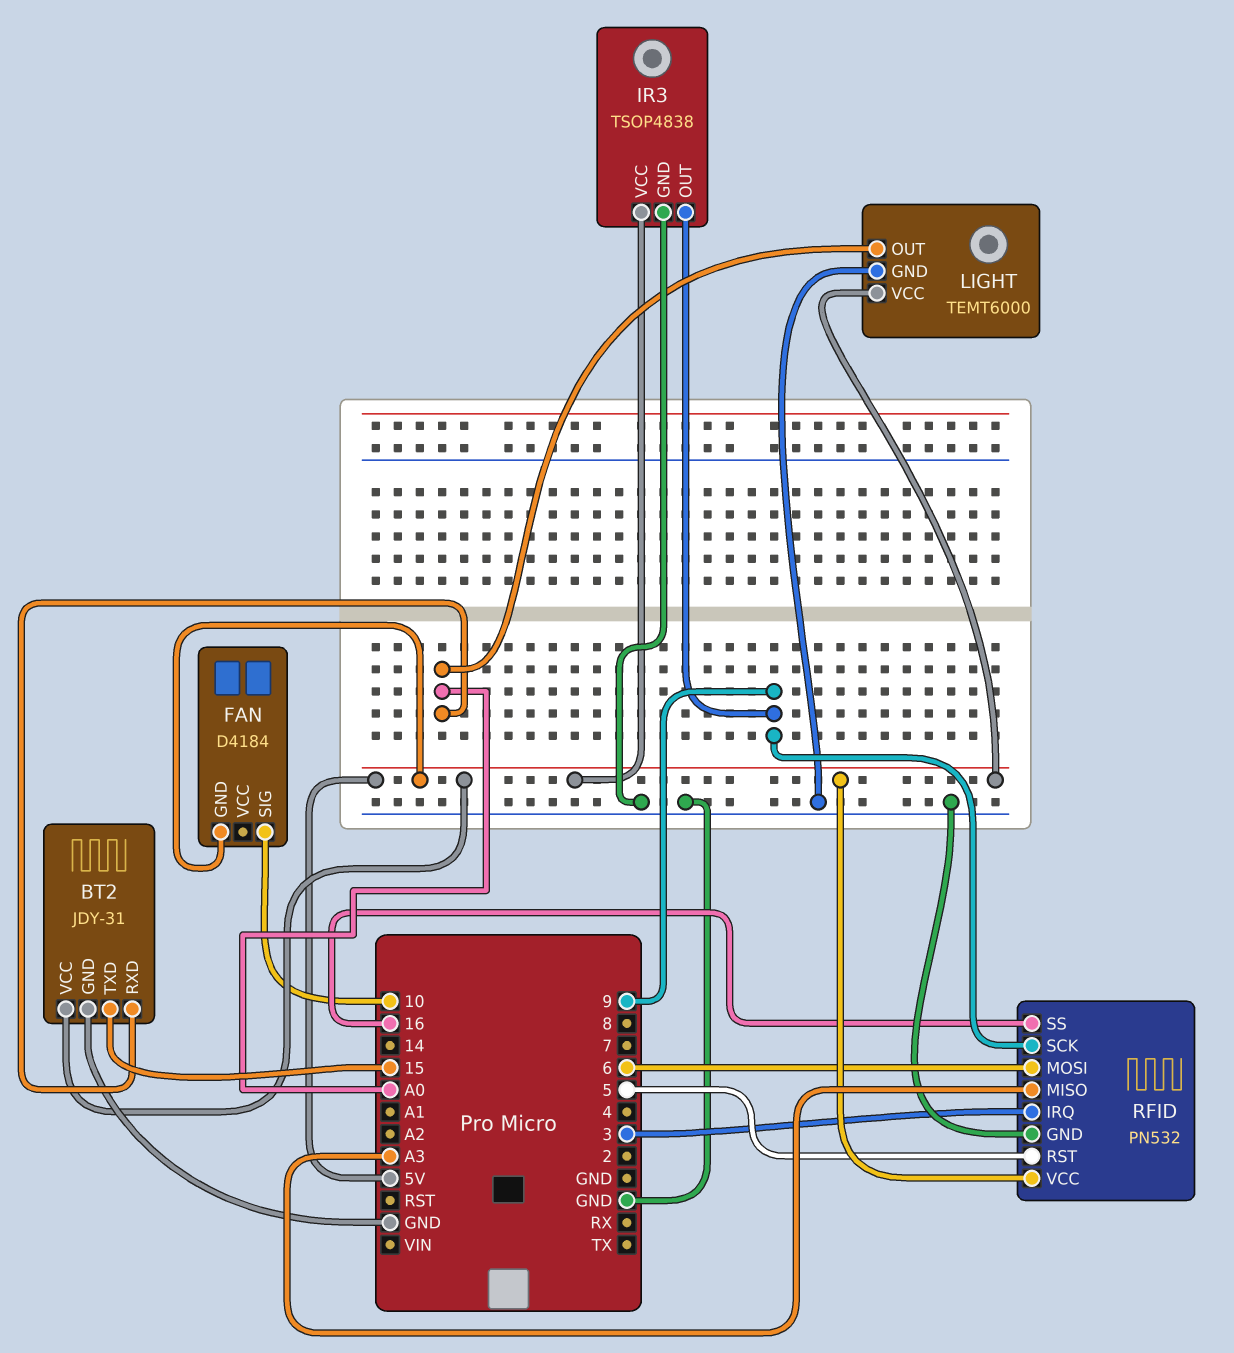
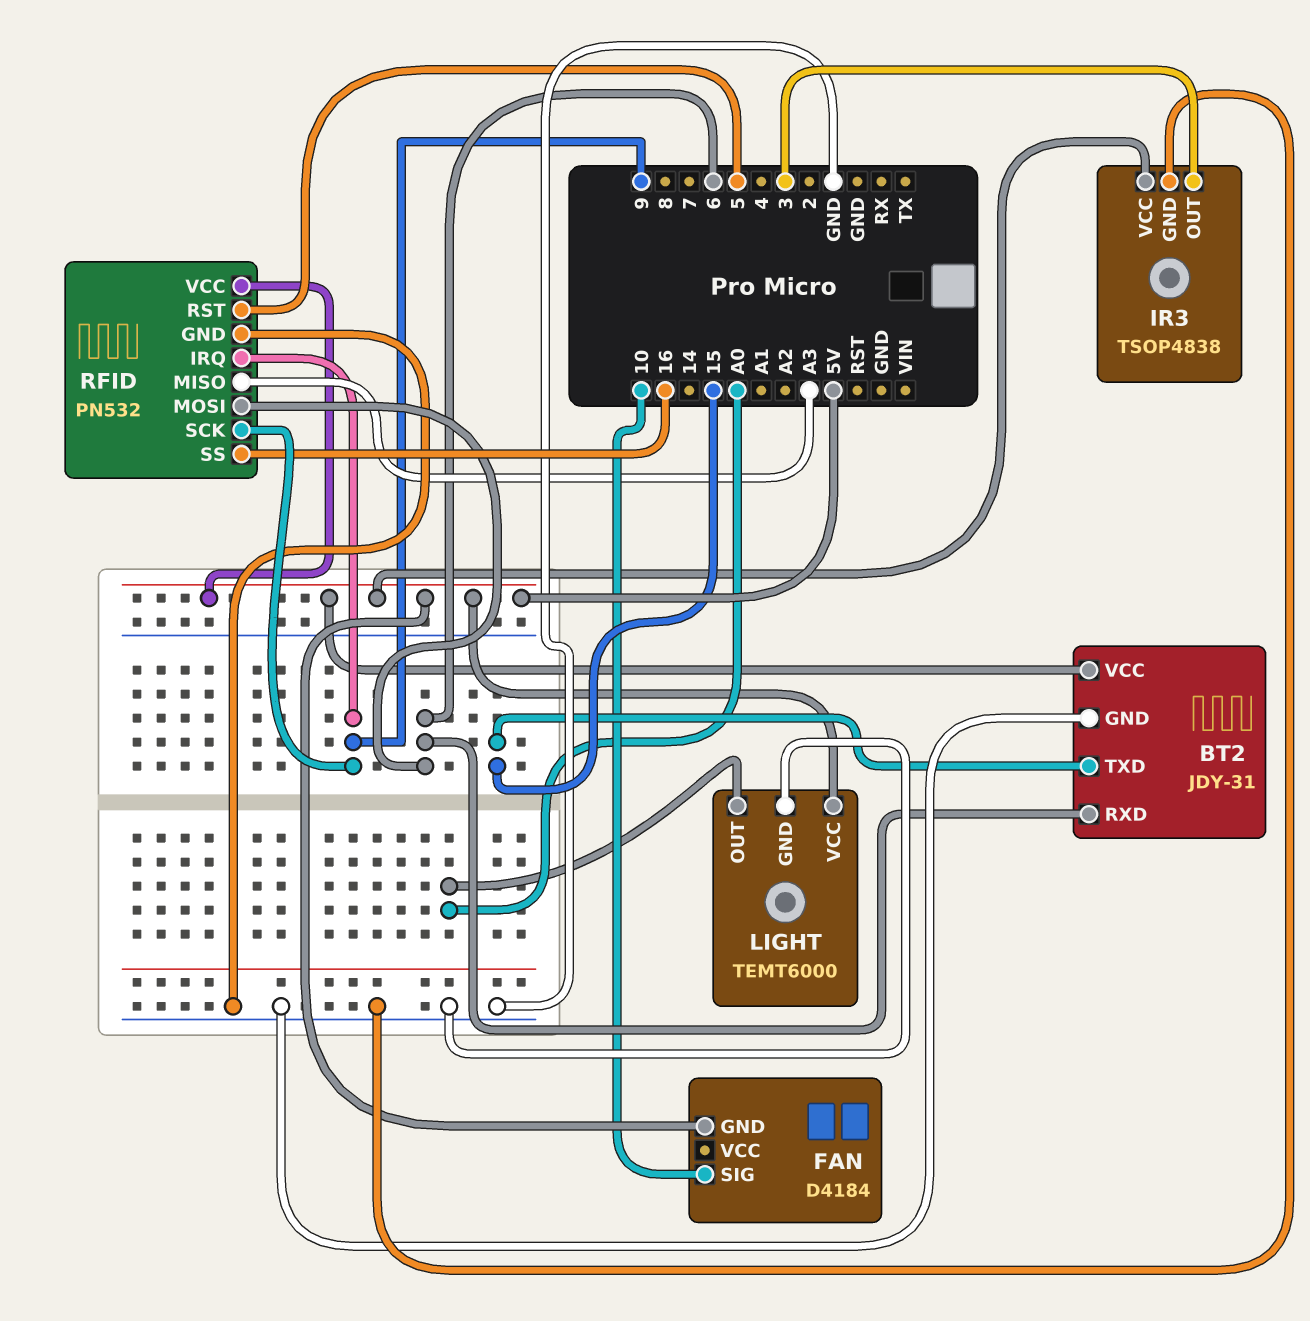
BT2 pin RXD: A0 -> 6
IR3 pin OUT: 9 -> 3
RFID pin IRQ: 3 -> 9

